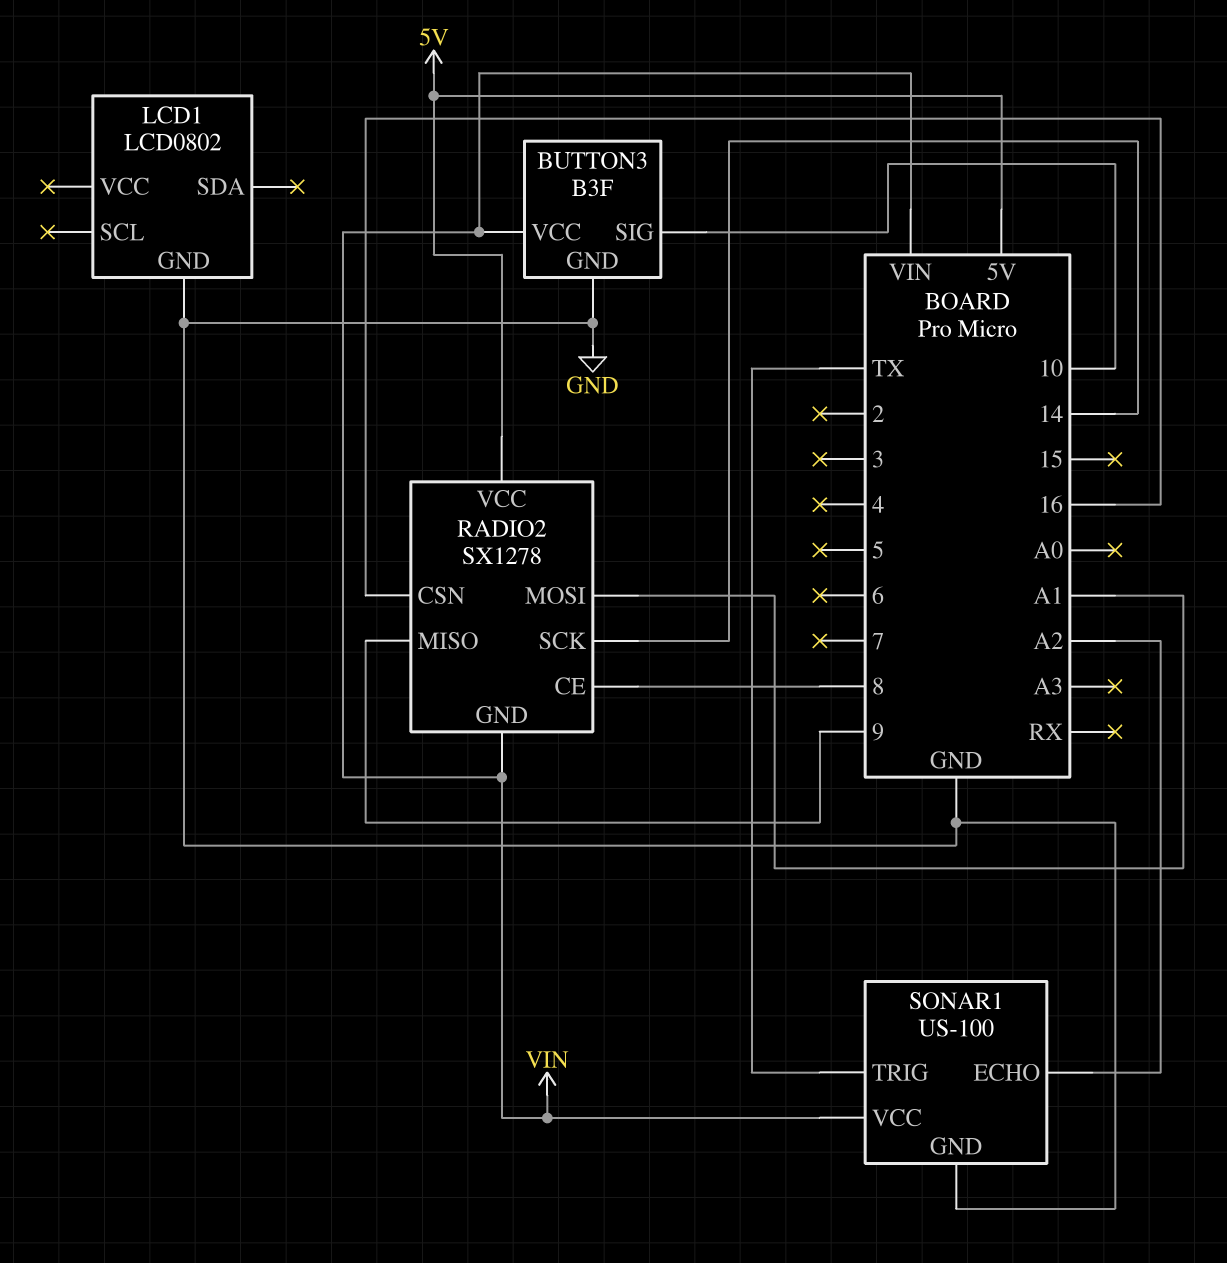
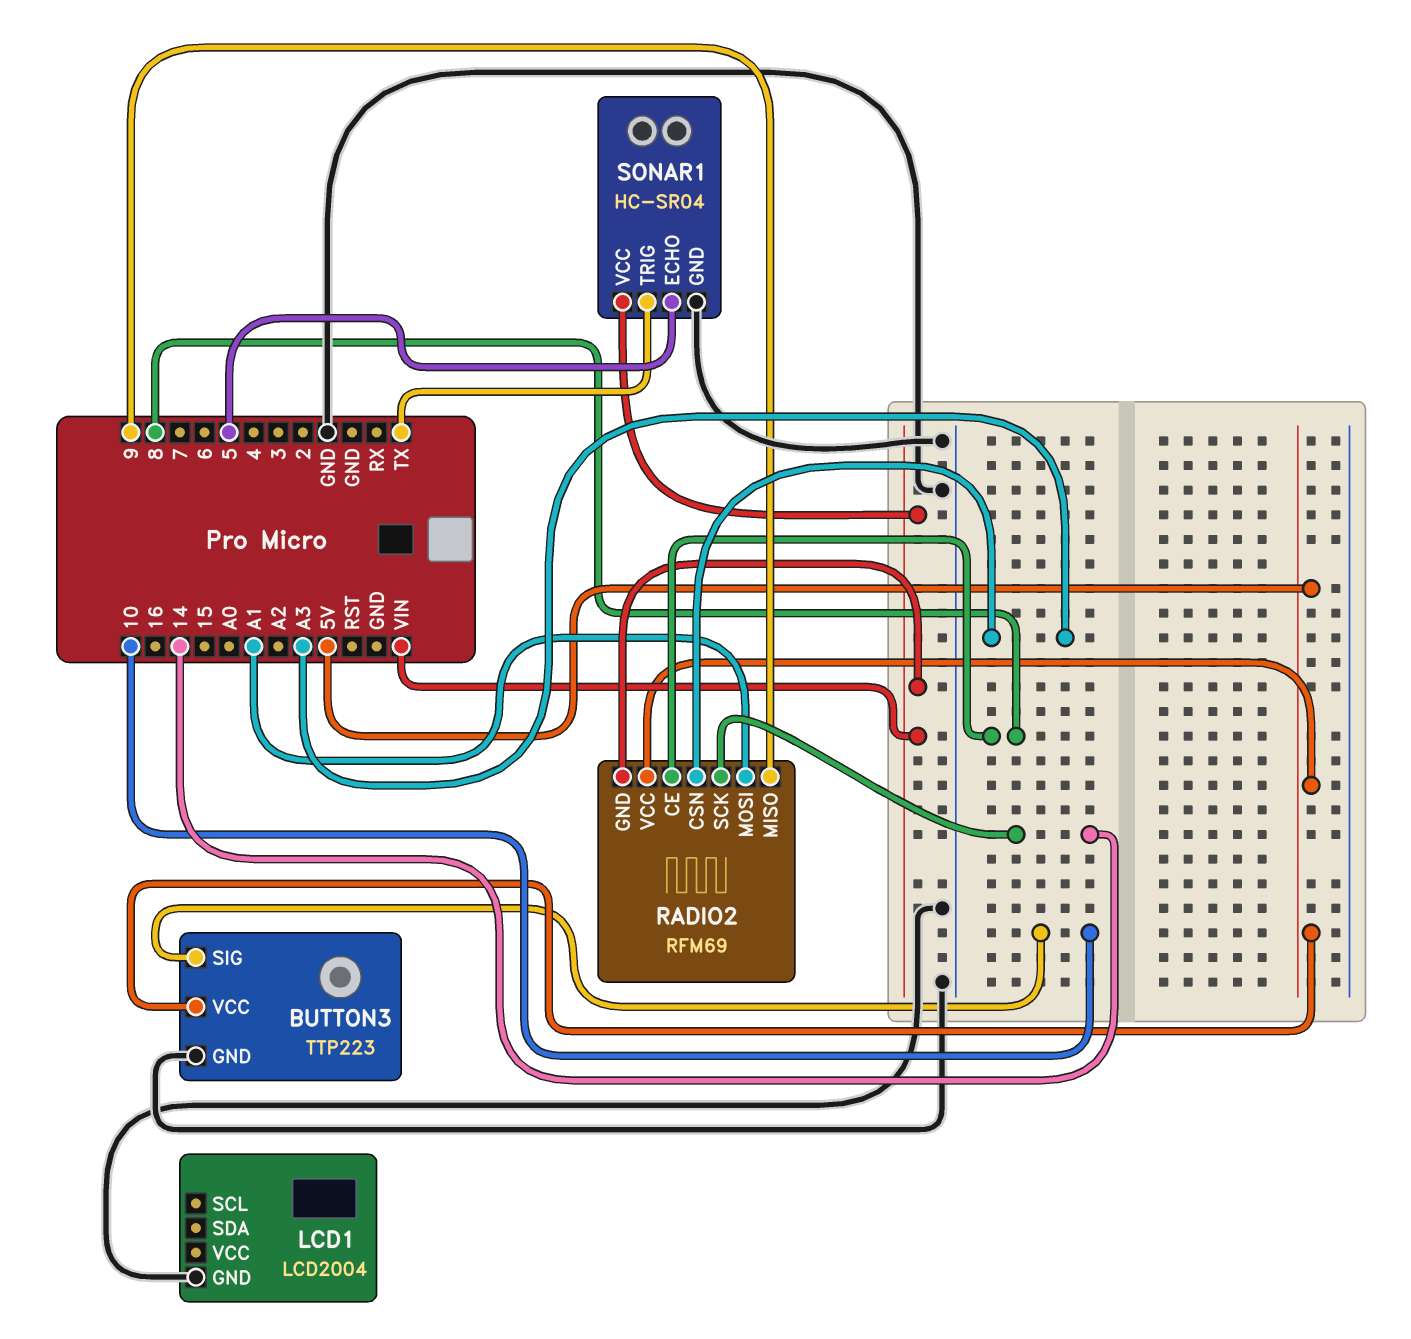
BUTTON3: B3F -> TTP223
BUTTON3 pin VCC: VIN -> 5V
LCD1: LCD0802 -> LCD2004
RADIO2: SX1278 -> RFM69
RADIO2 pin CSN: 16 -> A3
SONAR1: US-100 -> HC-SR04
SONAR1 pin ECHO: A2 -> 5

